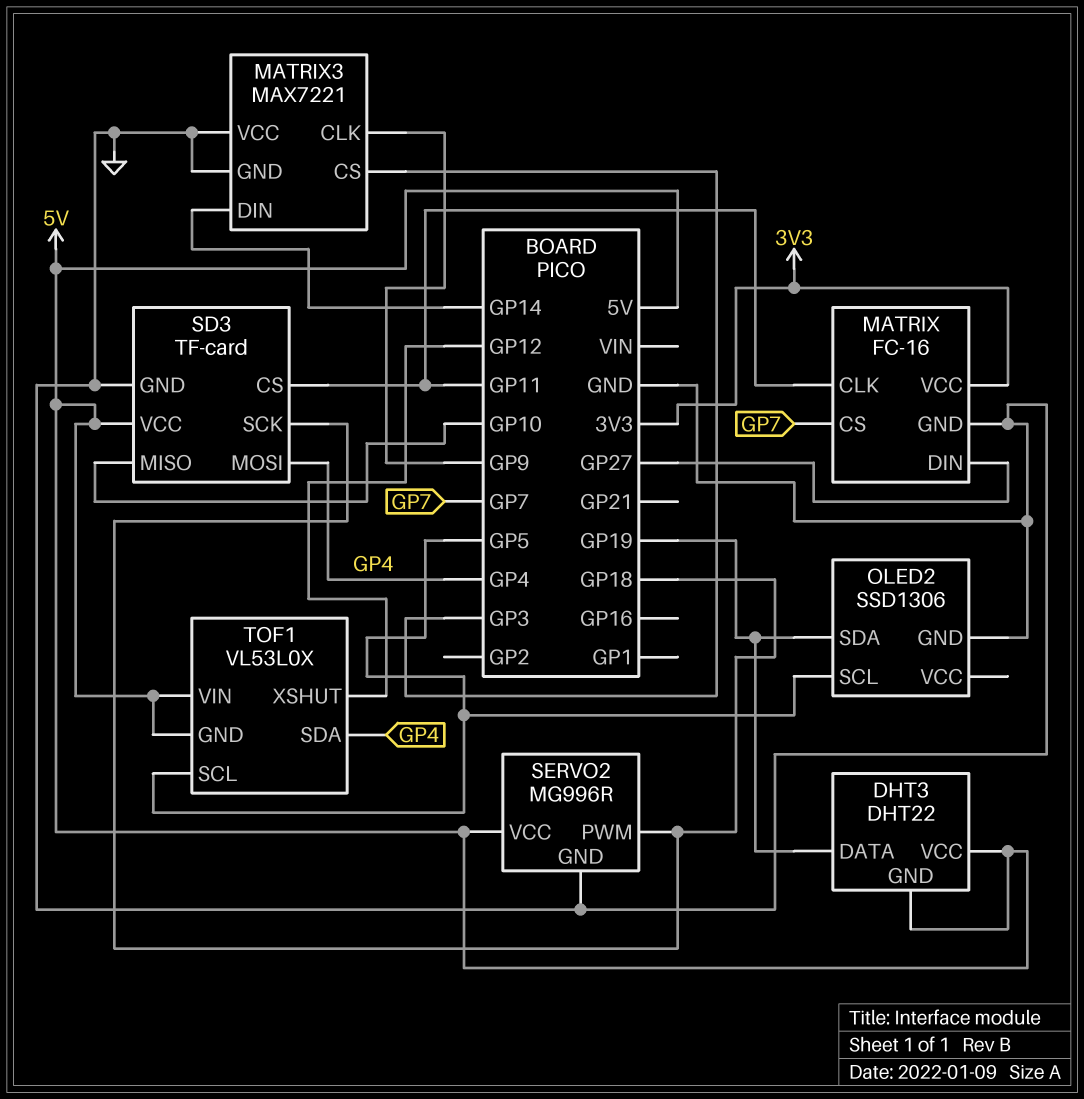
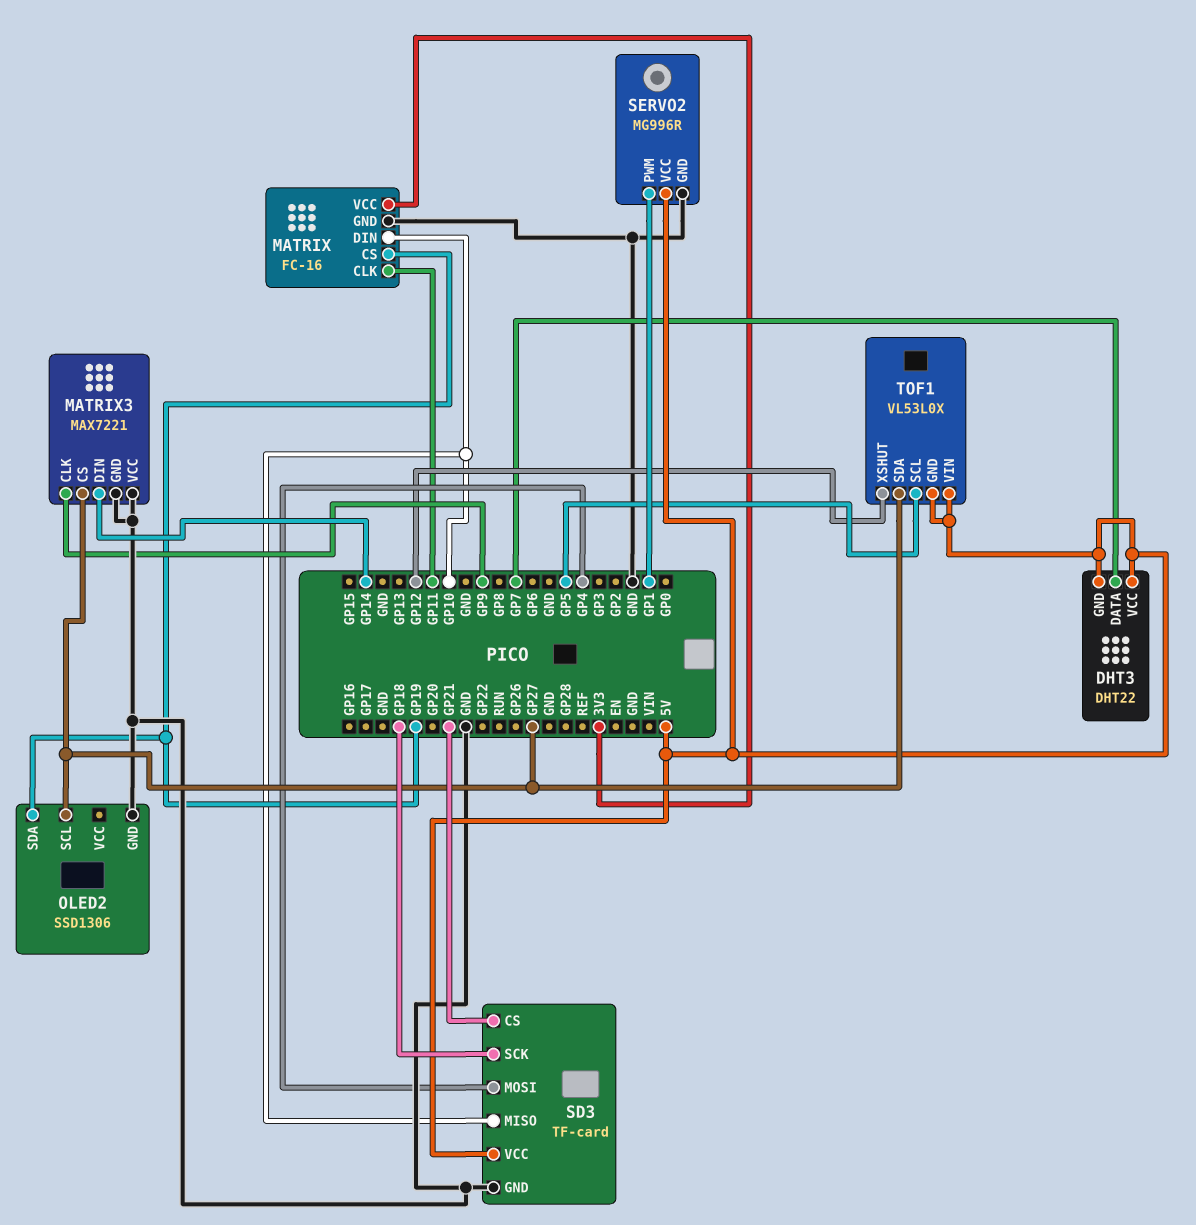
DHT3 pin DATA: GP19 -> GP7
MATRIX pin CS: GP7 -> GP19
MATRIX pin DIN: GP27 -> GP10
MATRIX3 pin CS: GP3 -> GP27
OLED2 pin SCL: GP5 -> GP27
SD3 pin CS: GP11 -> GP21
SERVO2 pin PWM: GP18 -> GP1
TOF1 pin SDA: GP4 -> GP27

